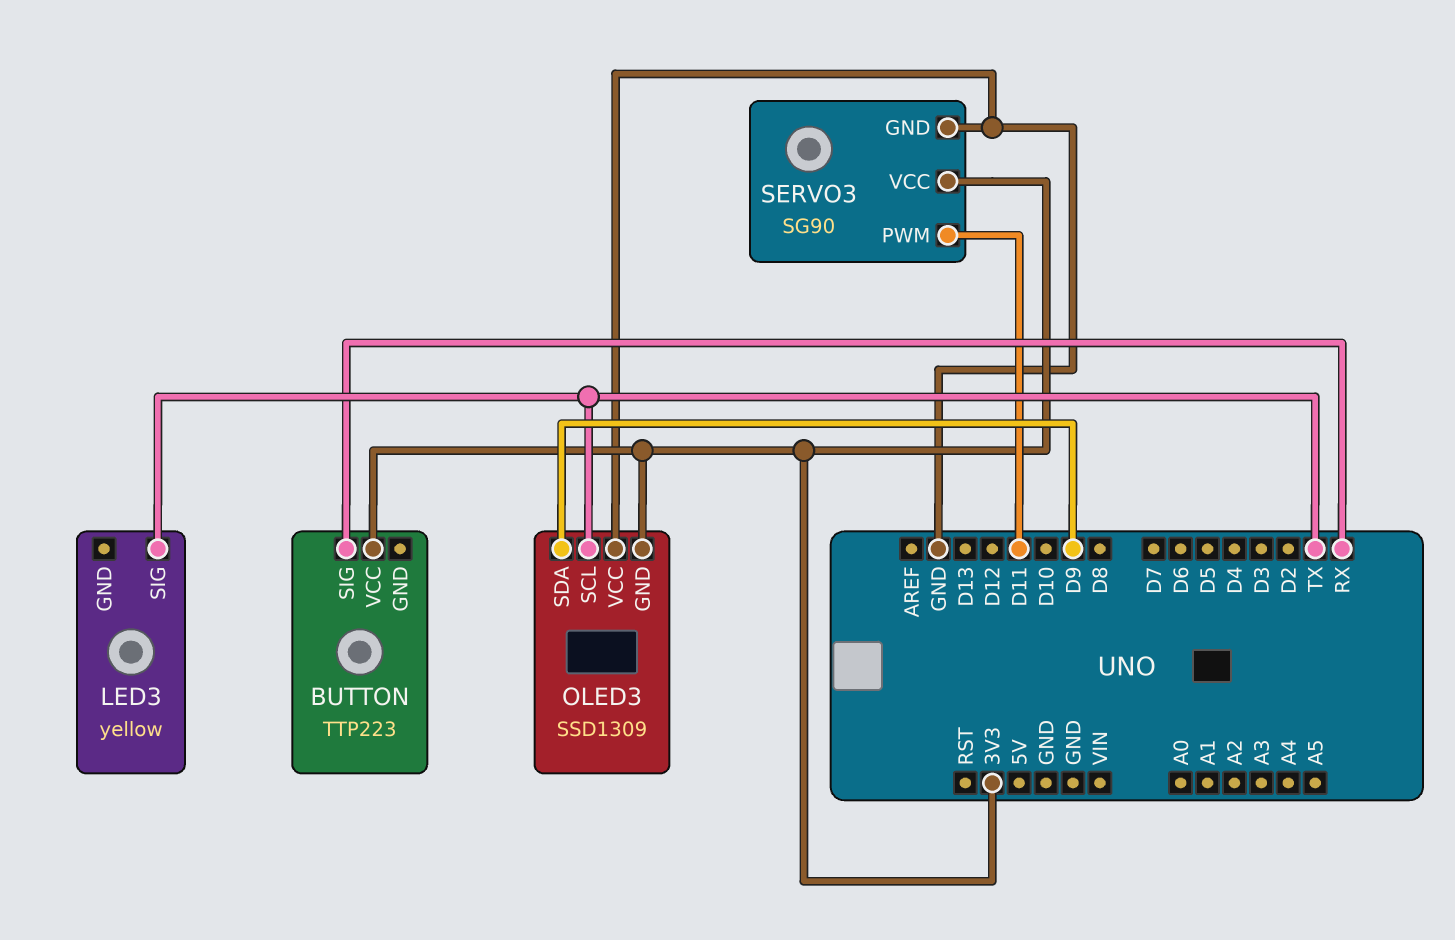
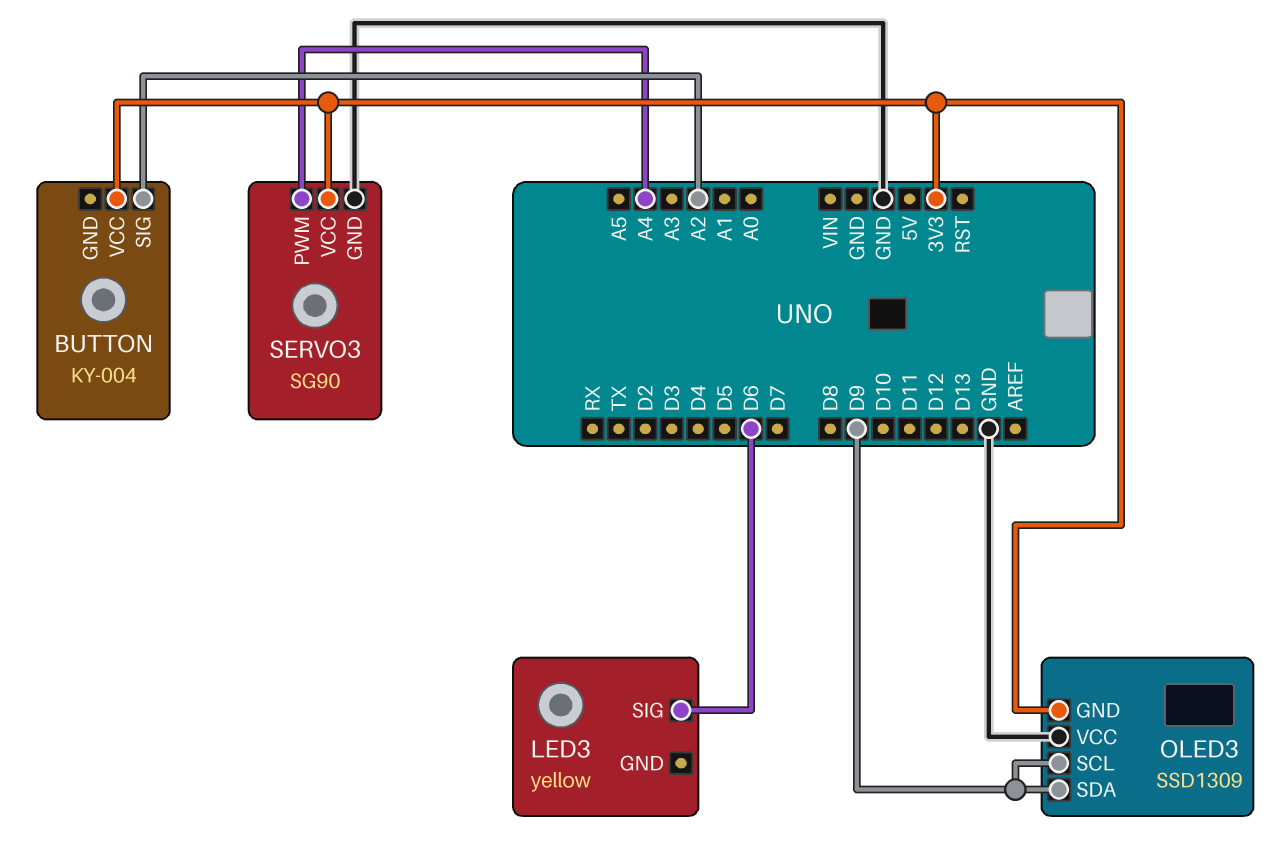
BUTTON: TTP223 -> KY-004
BUTTON pin SIG: RX -> A2
LED3 pin SIG: TX -> D6
OLED3 pin SCL: TX -> D9
SERVO3 pin PWM: D11 -> A4

